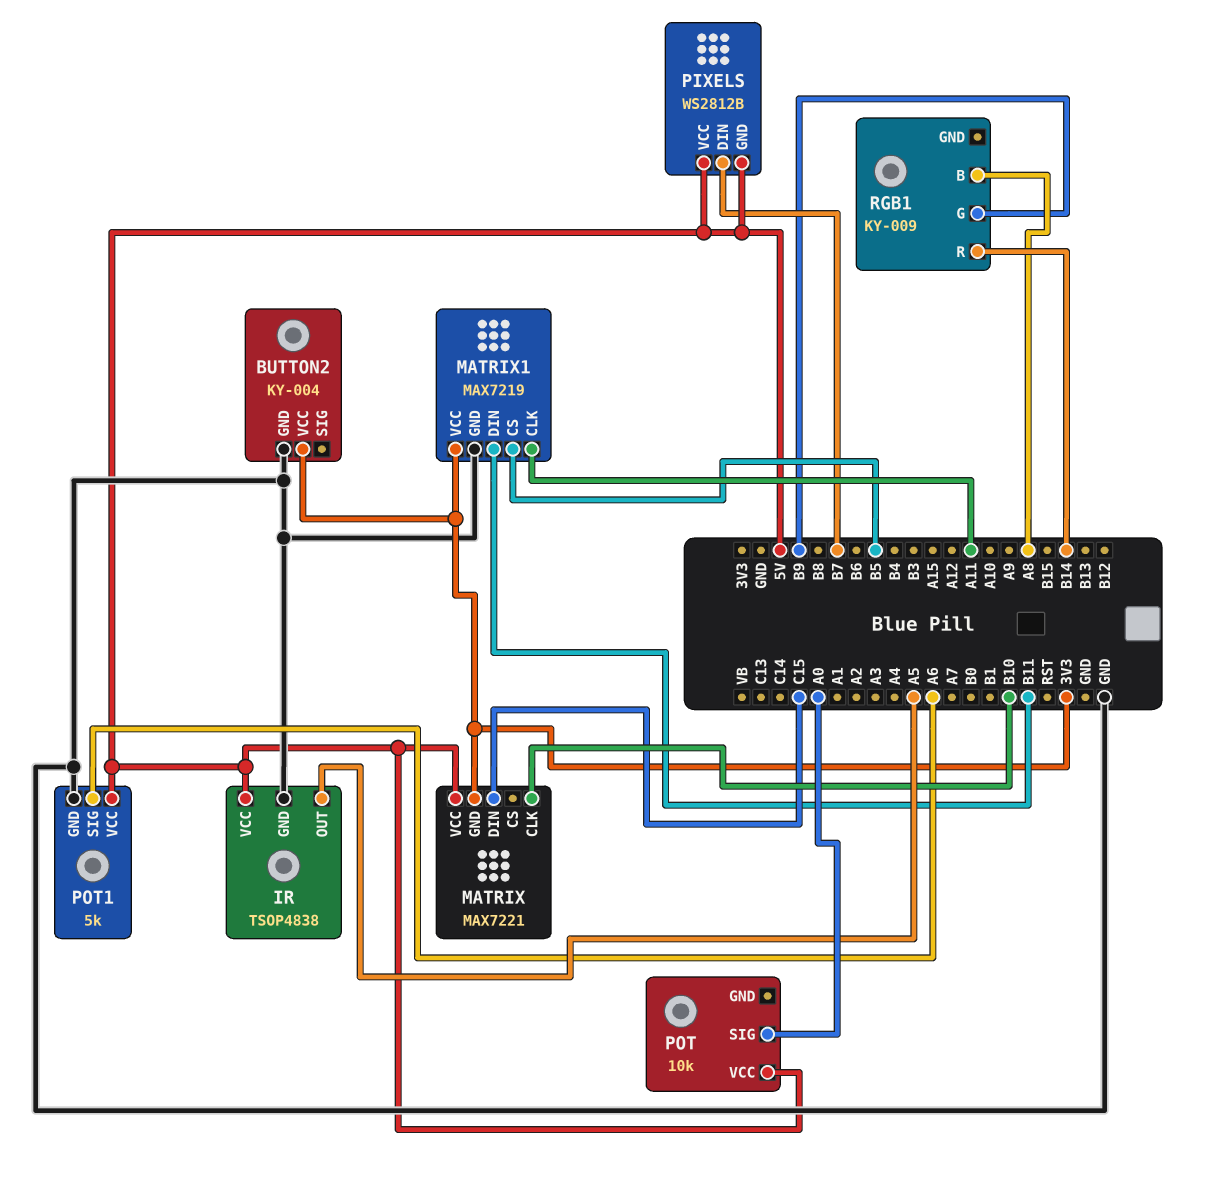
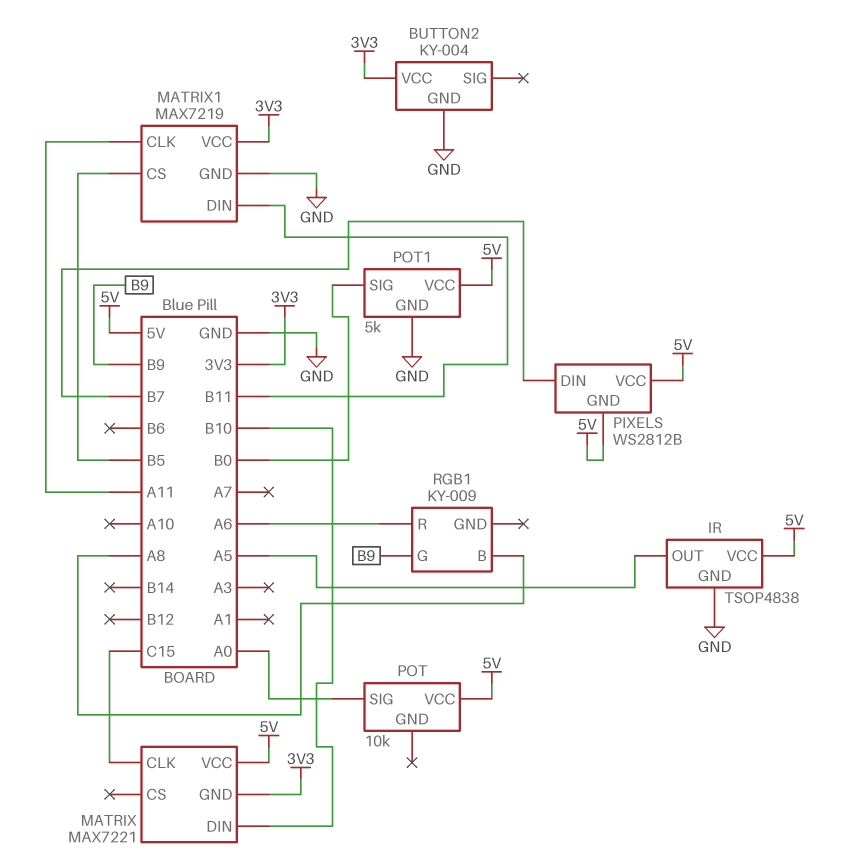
MATRIX pin CLK: B10 -> C15
MATRIX pin DIN: C15 -> B10
POT1 pin SIG: A6 -> B0
RGB1 pin R: B14 -> A6

